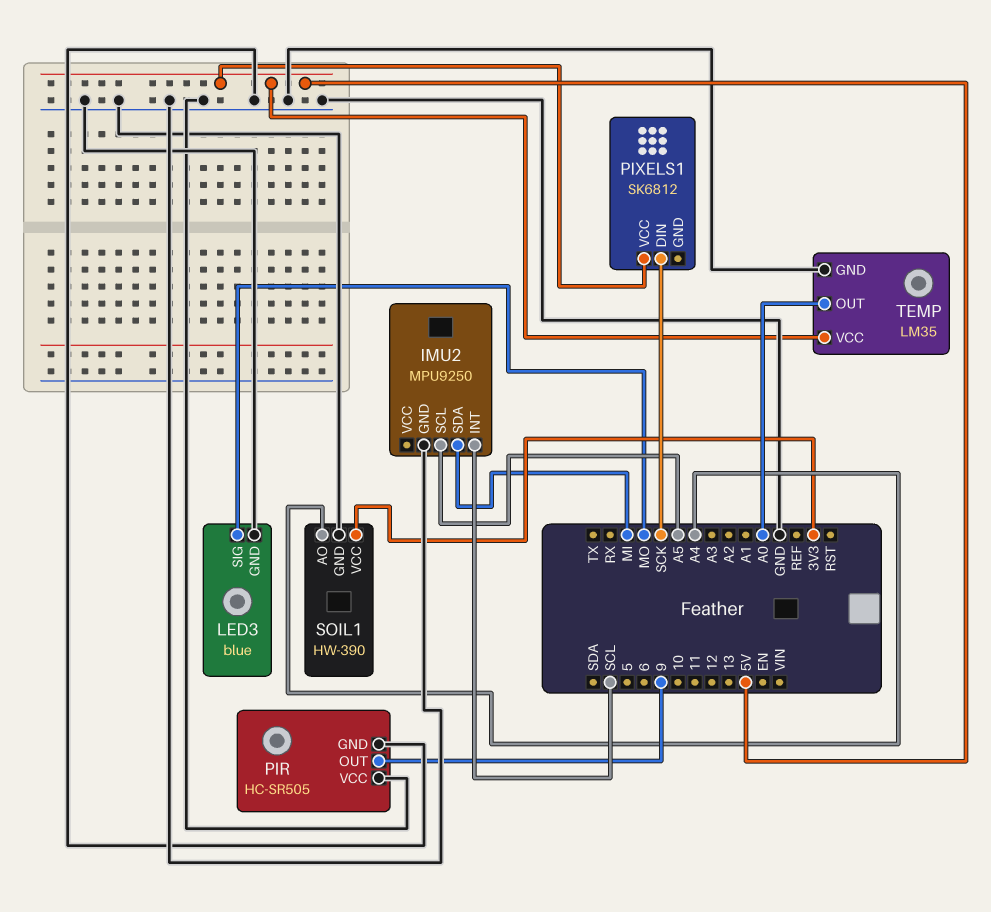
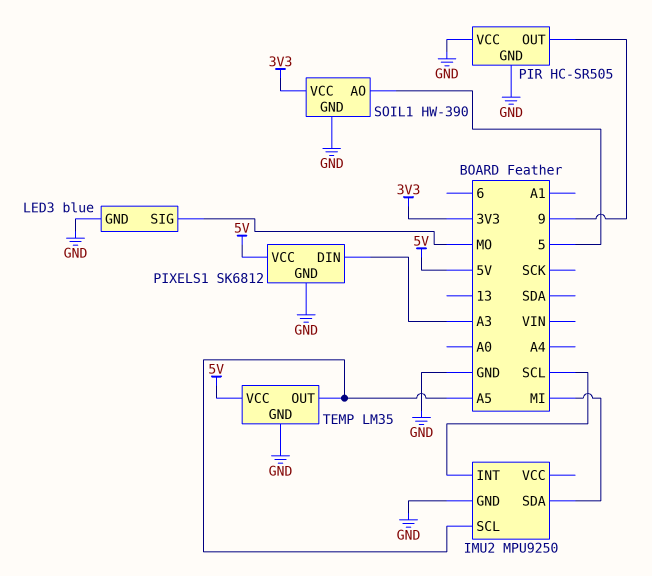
PIXELS1 pin DIN: SCK -> A3
PIXELS1 pin GND: none -> GND
SOIL1 pin AO: A4 -> 5
TEMP pin OUT: A0 -> A5

